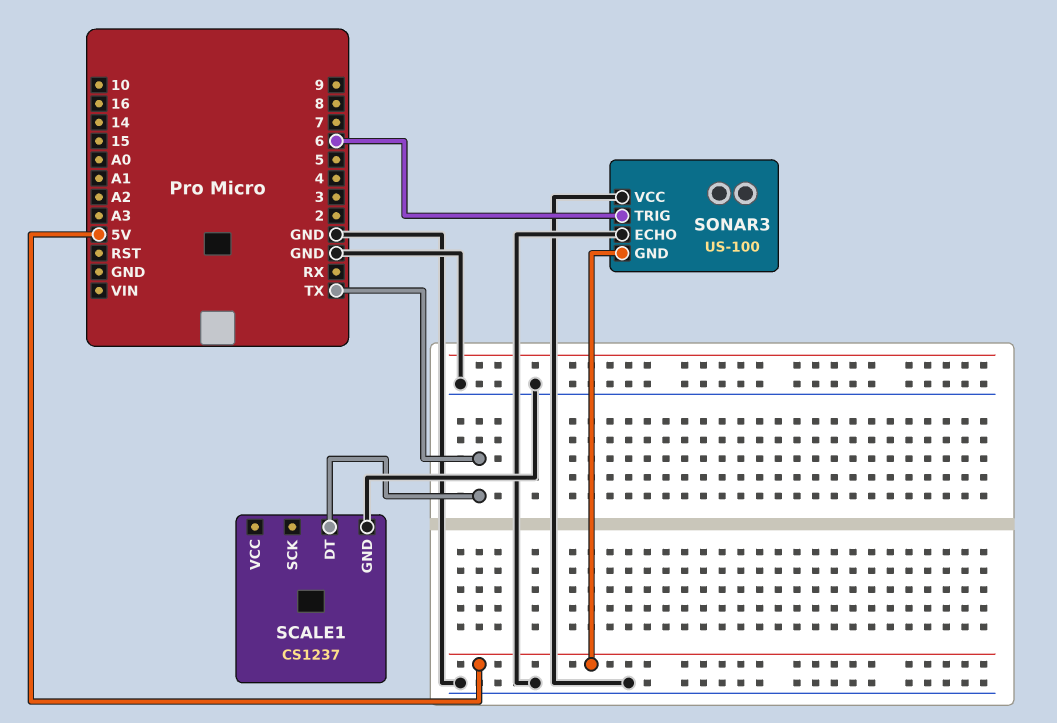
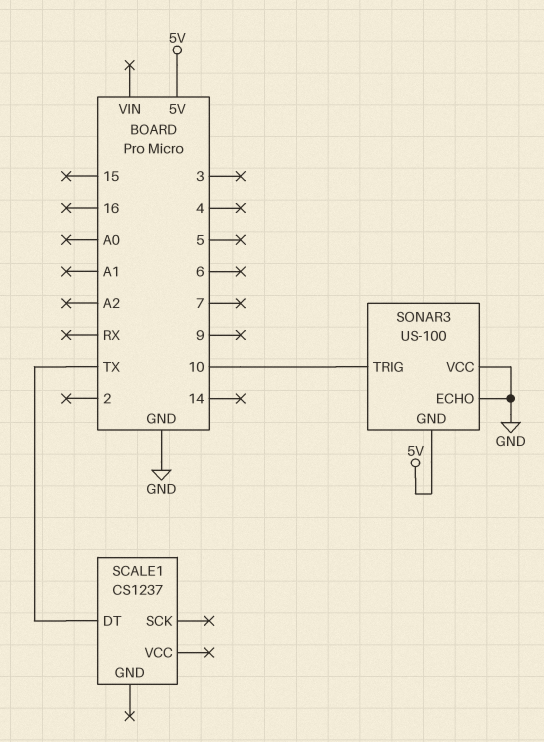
SCALE1 pin GND: GND -> none
SONAR3 pin TRIG: 6 -> 10

